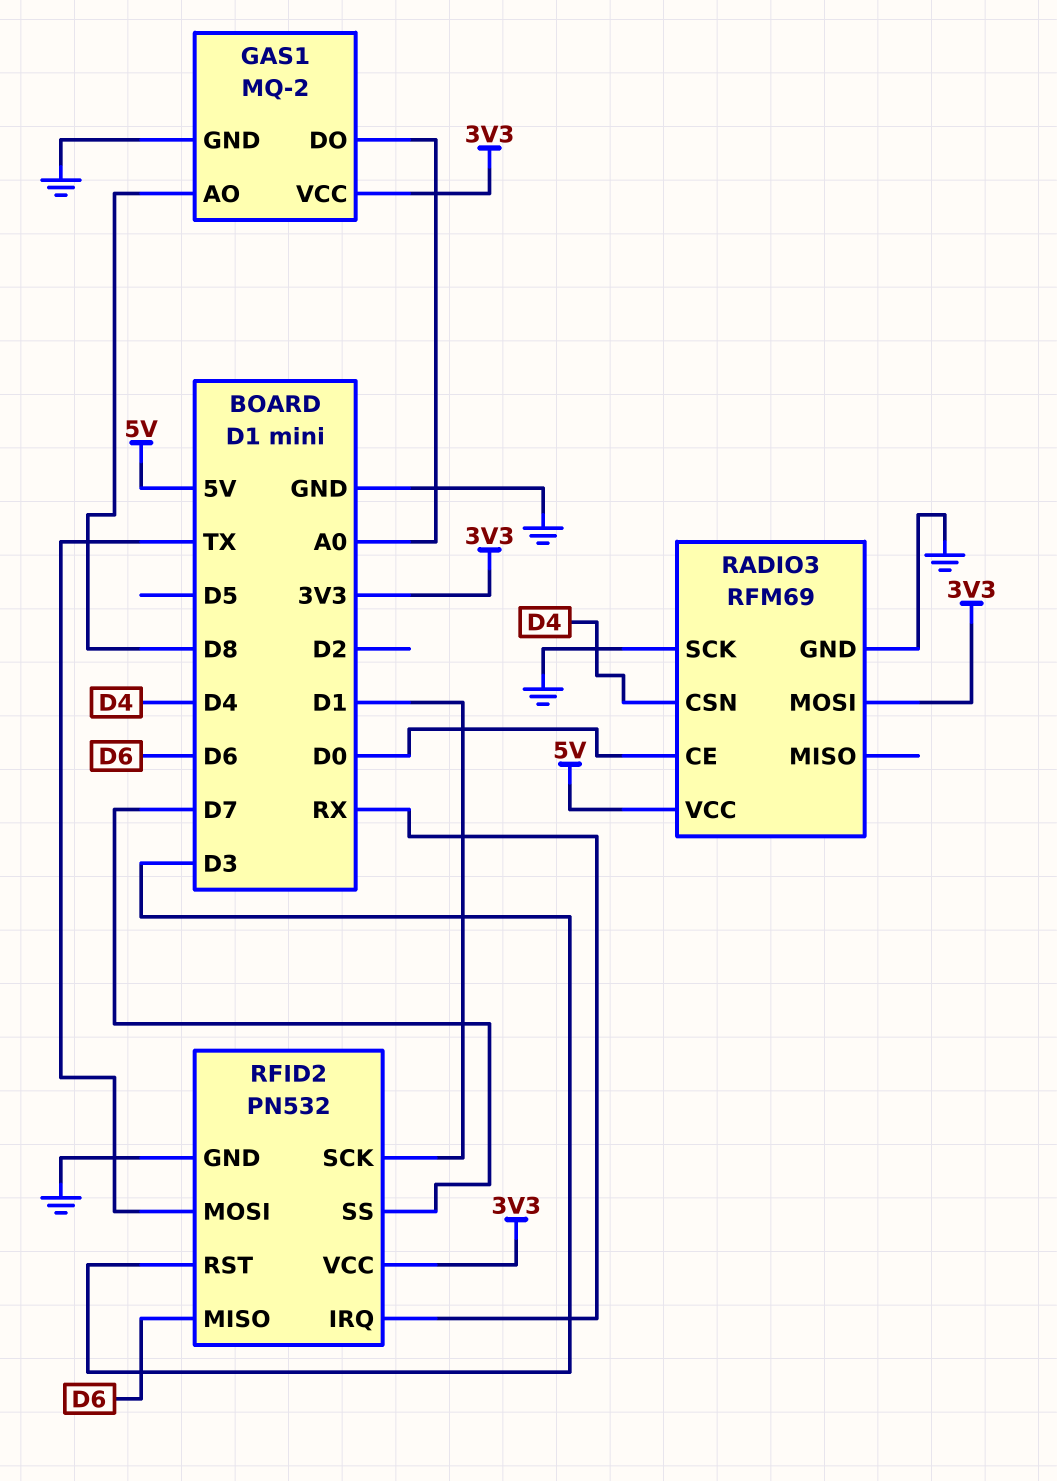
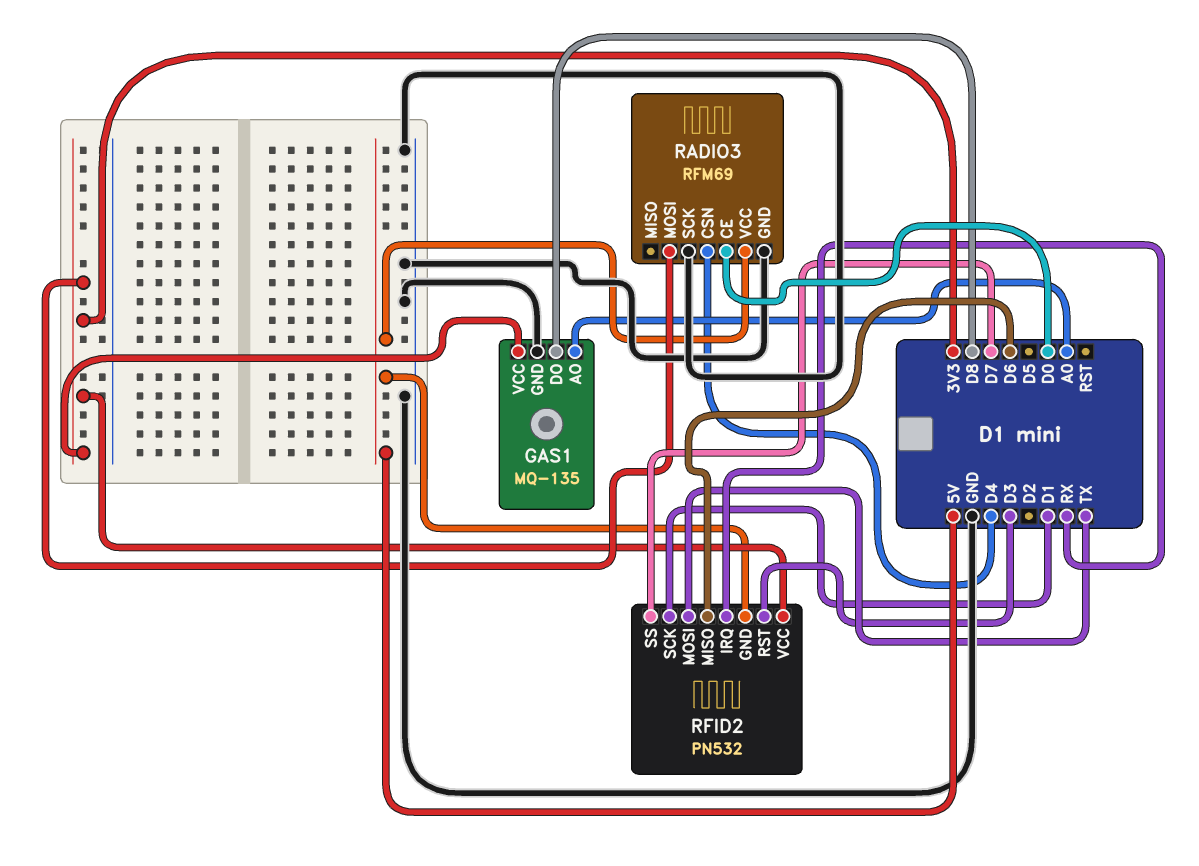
GAS1: MQ-2 -> MQ-135
GAS1 pin AO: D8 -> A0
GAS1 pin DO: A0 -> D8
RFID2 pin GND: GND -> 5V

